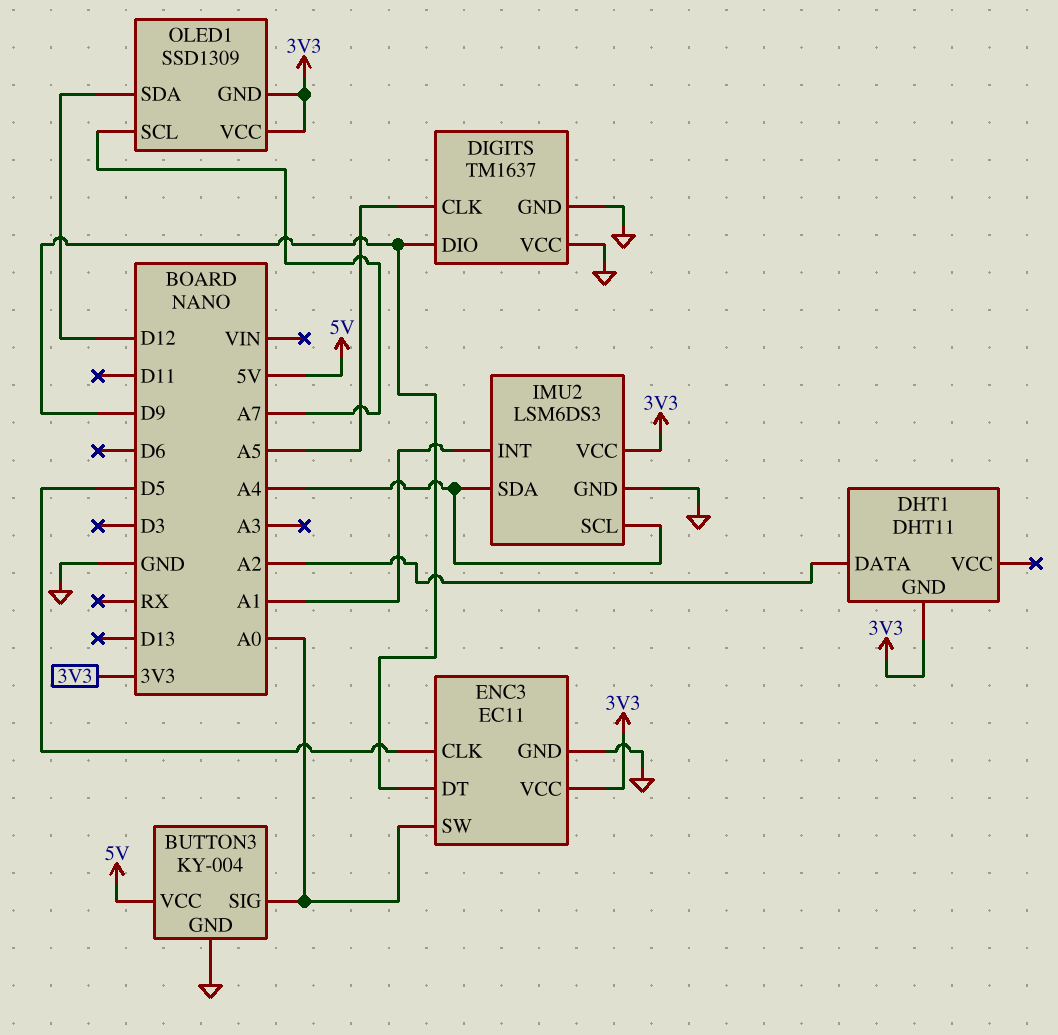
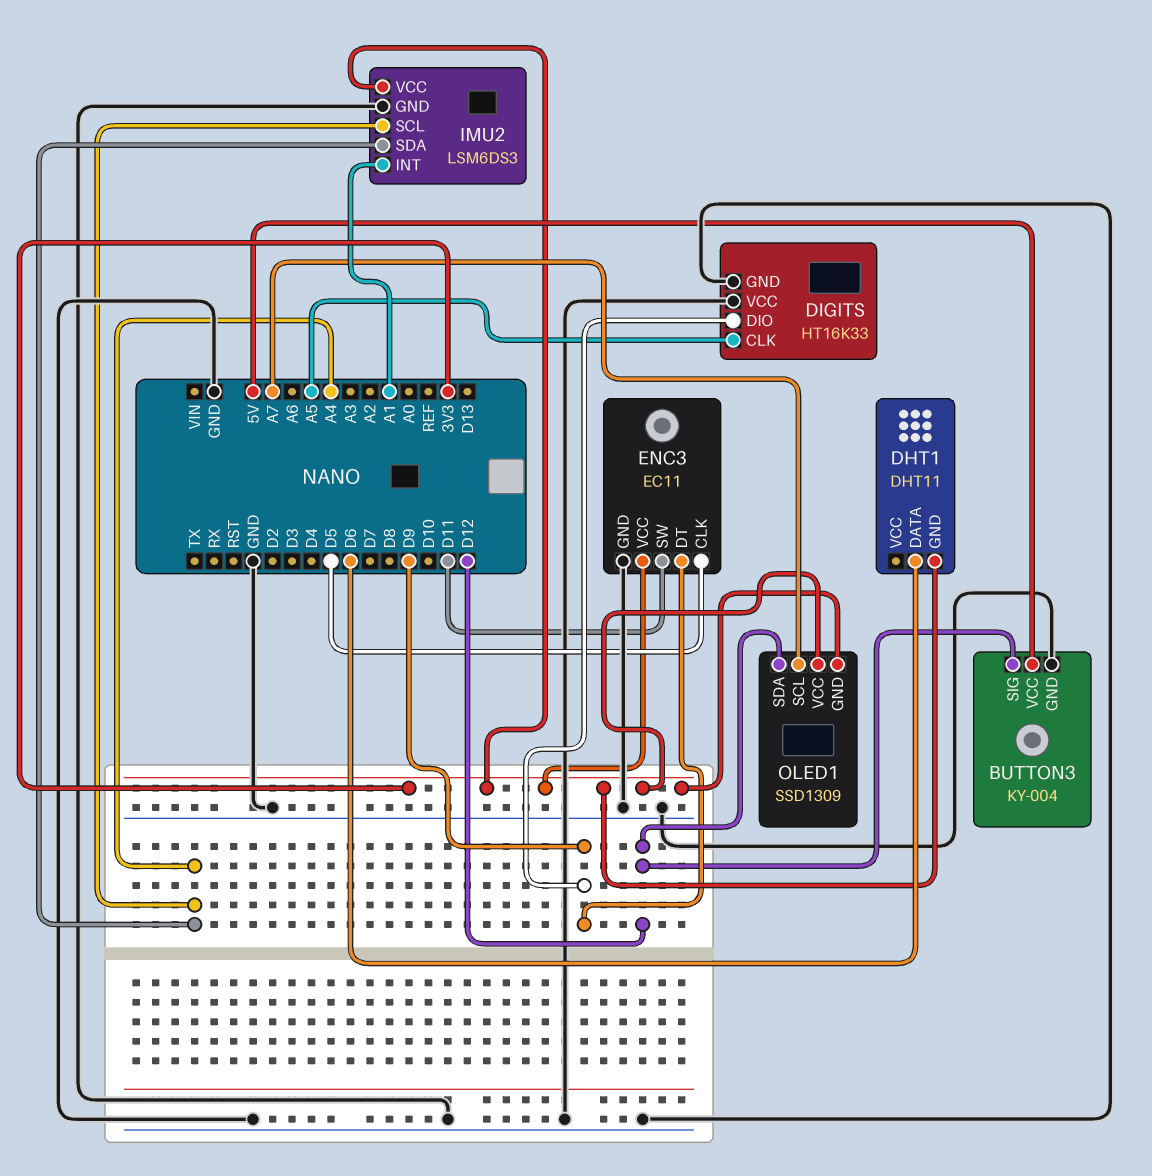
BUTTON3 pin SIG: A0 -> D12
DHT1 pin DATA: A2 -> D6
DIGITS: TM1637 -> HT16K33
ENC3 pin SW: A0 -> D11

